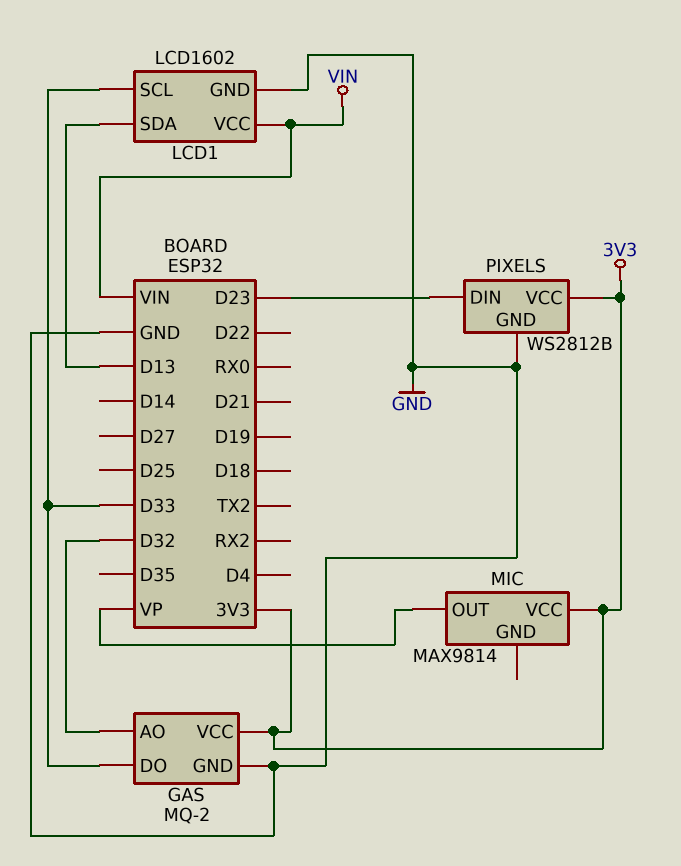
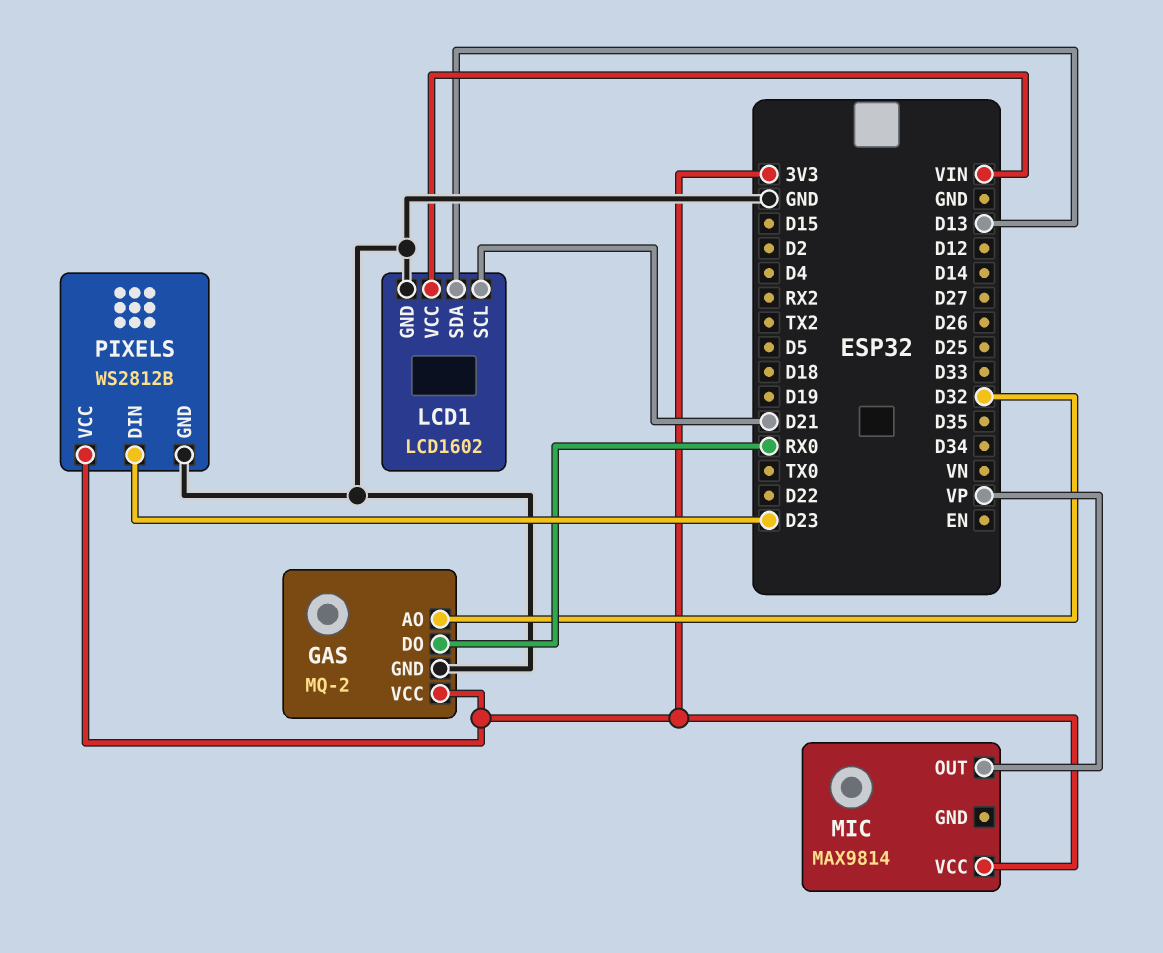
GAS pin DO: D33 -> RX0
LCD1 pin SCL: D33 -> D21

